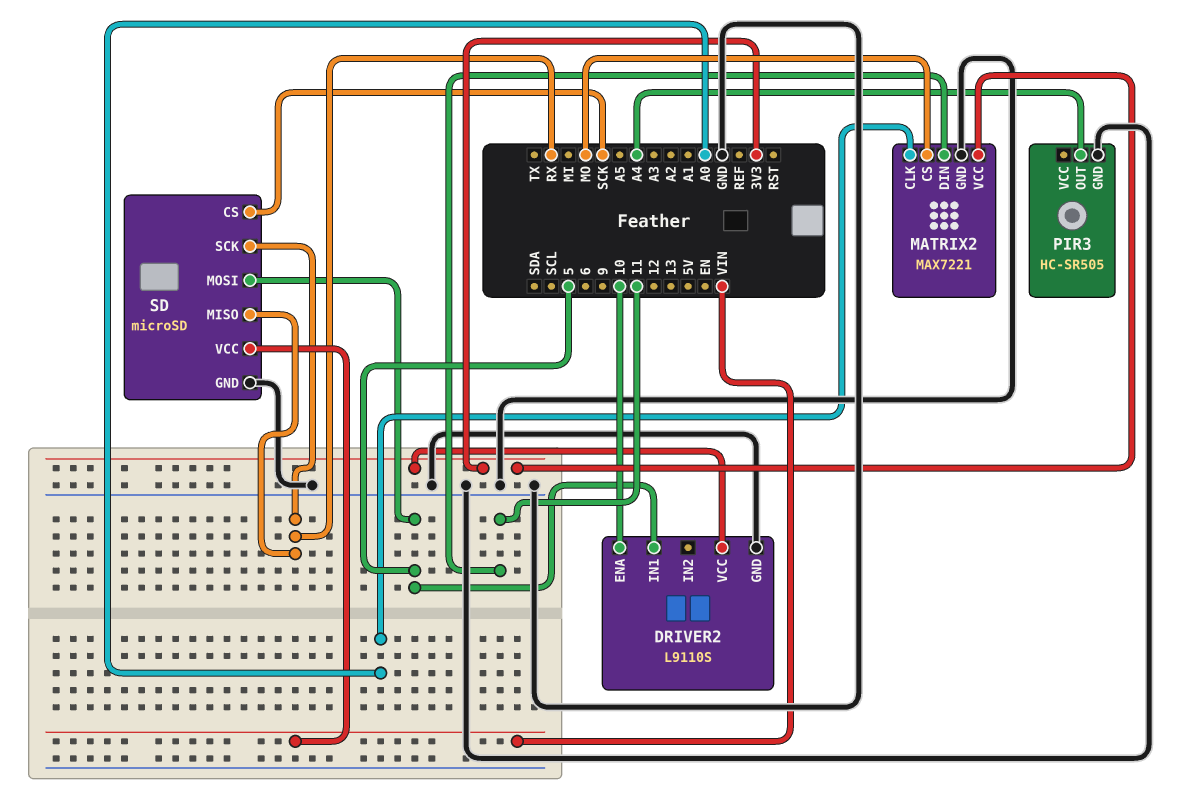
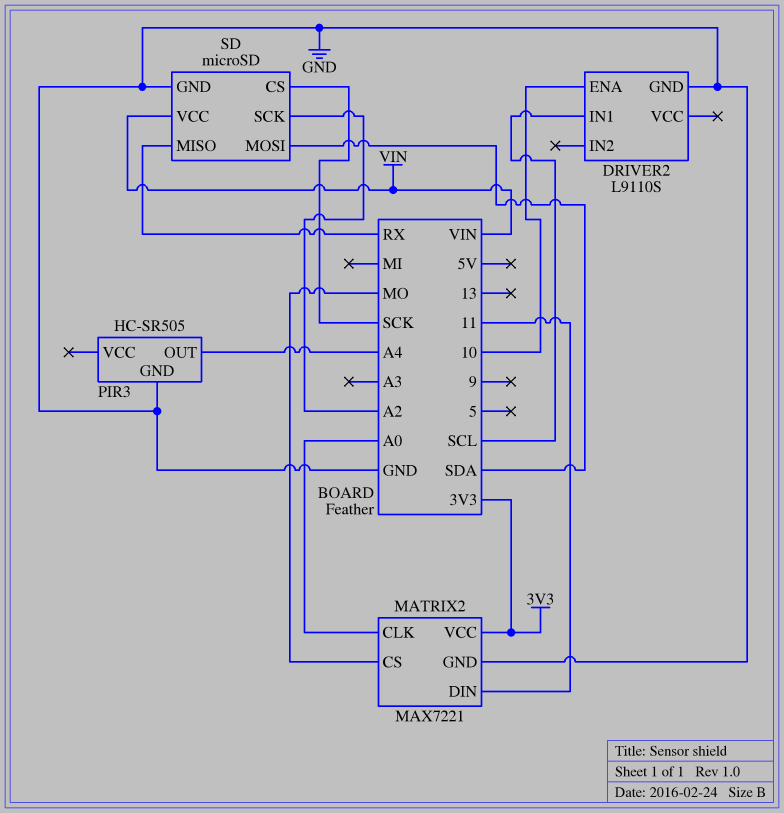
DRIVER2 pin IN1: 5 -> SCL
DRIVER2 pin VCC: 3V3 -> none
SD pin MOSI: 5 -> SDA
SD pin SCK: RX -> A2

